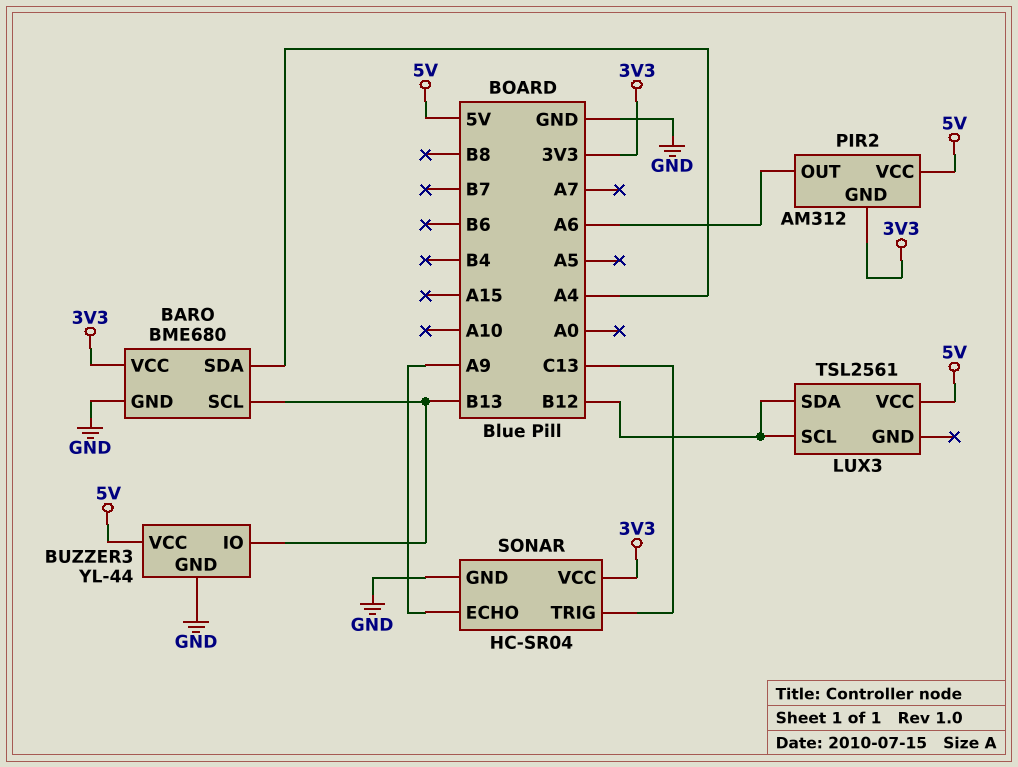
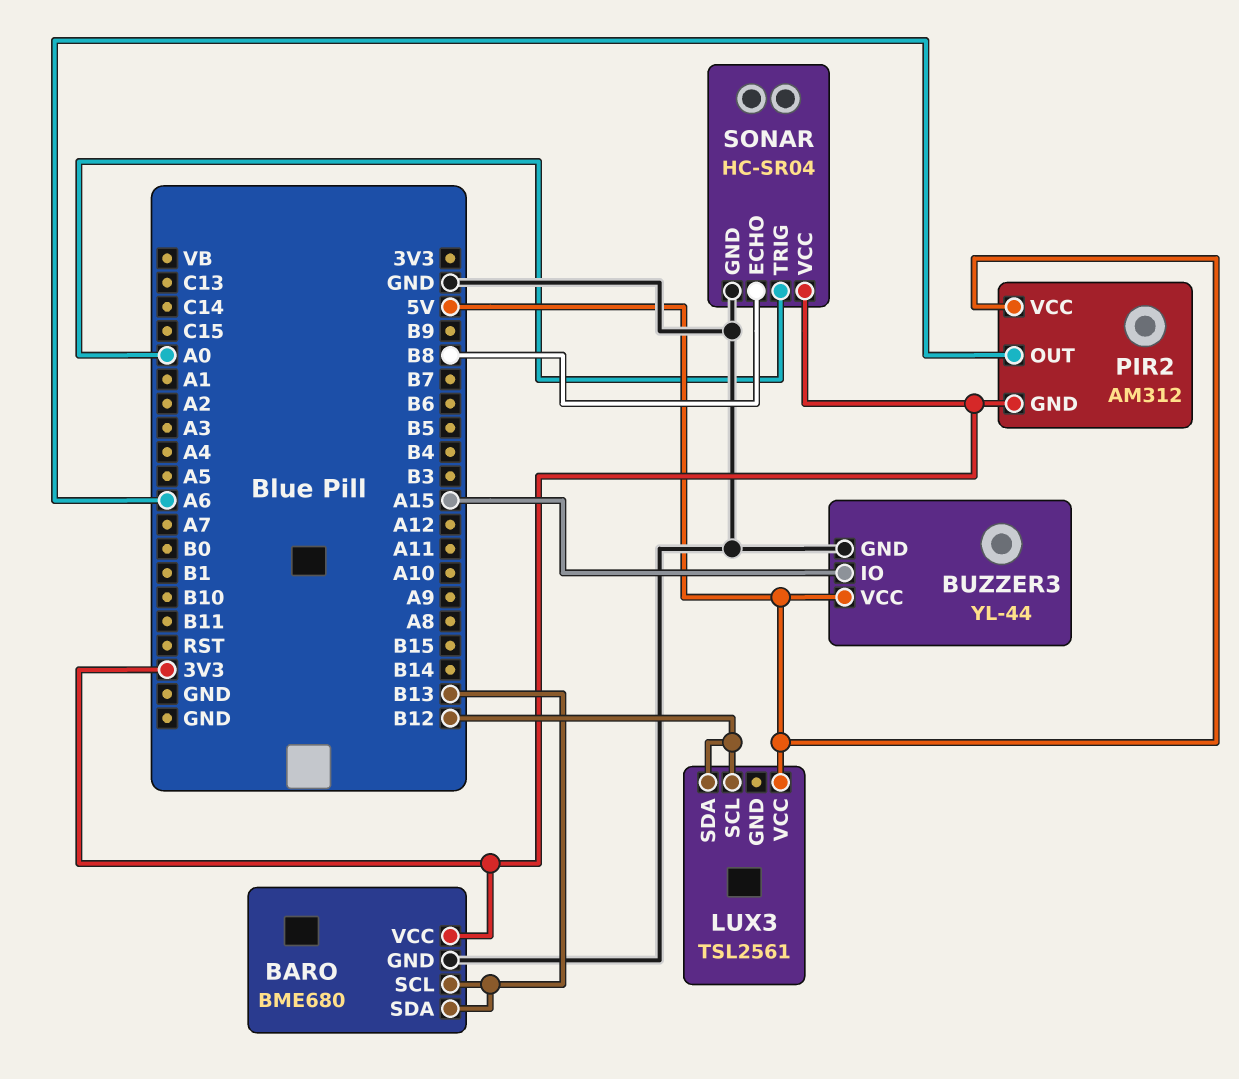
BARO pin SDA: A4 -> B13
BUZZER3 pin IO: B13 -> A15
SONAR pin ECHO: A9 -> B8
SONAR pin TRIG: C13 -> A0

